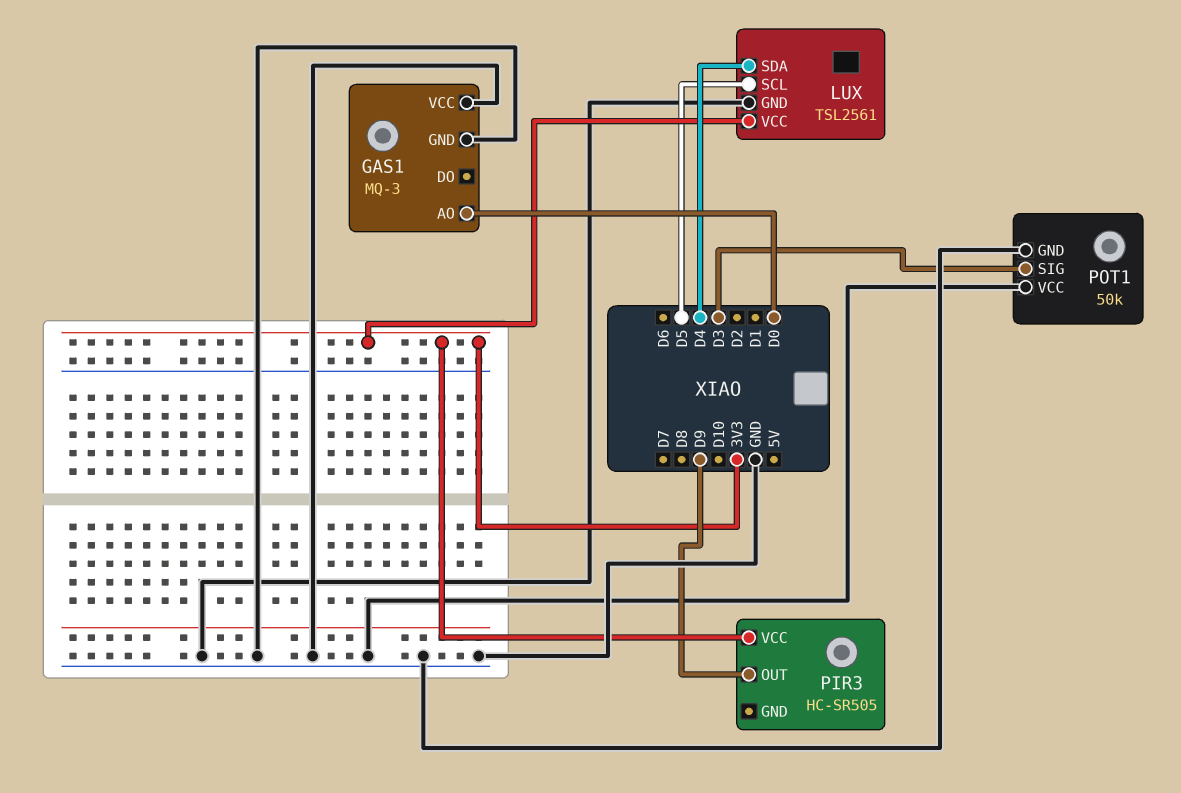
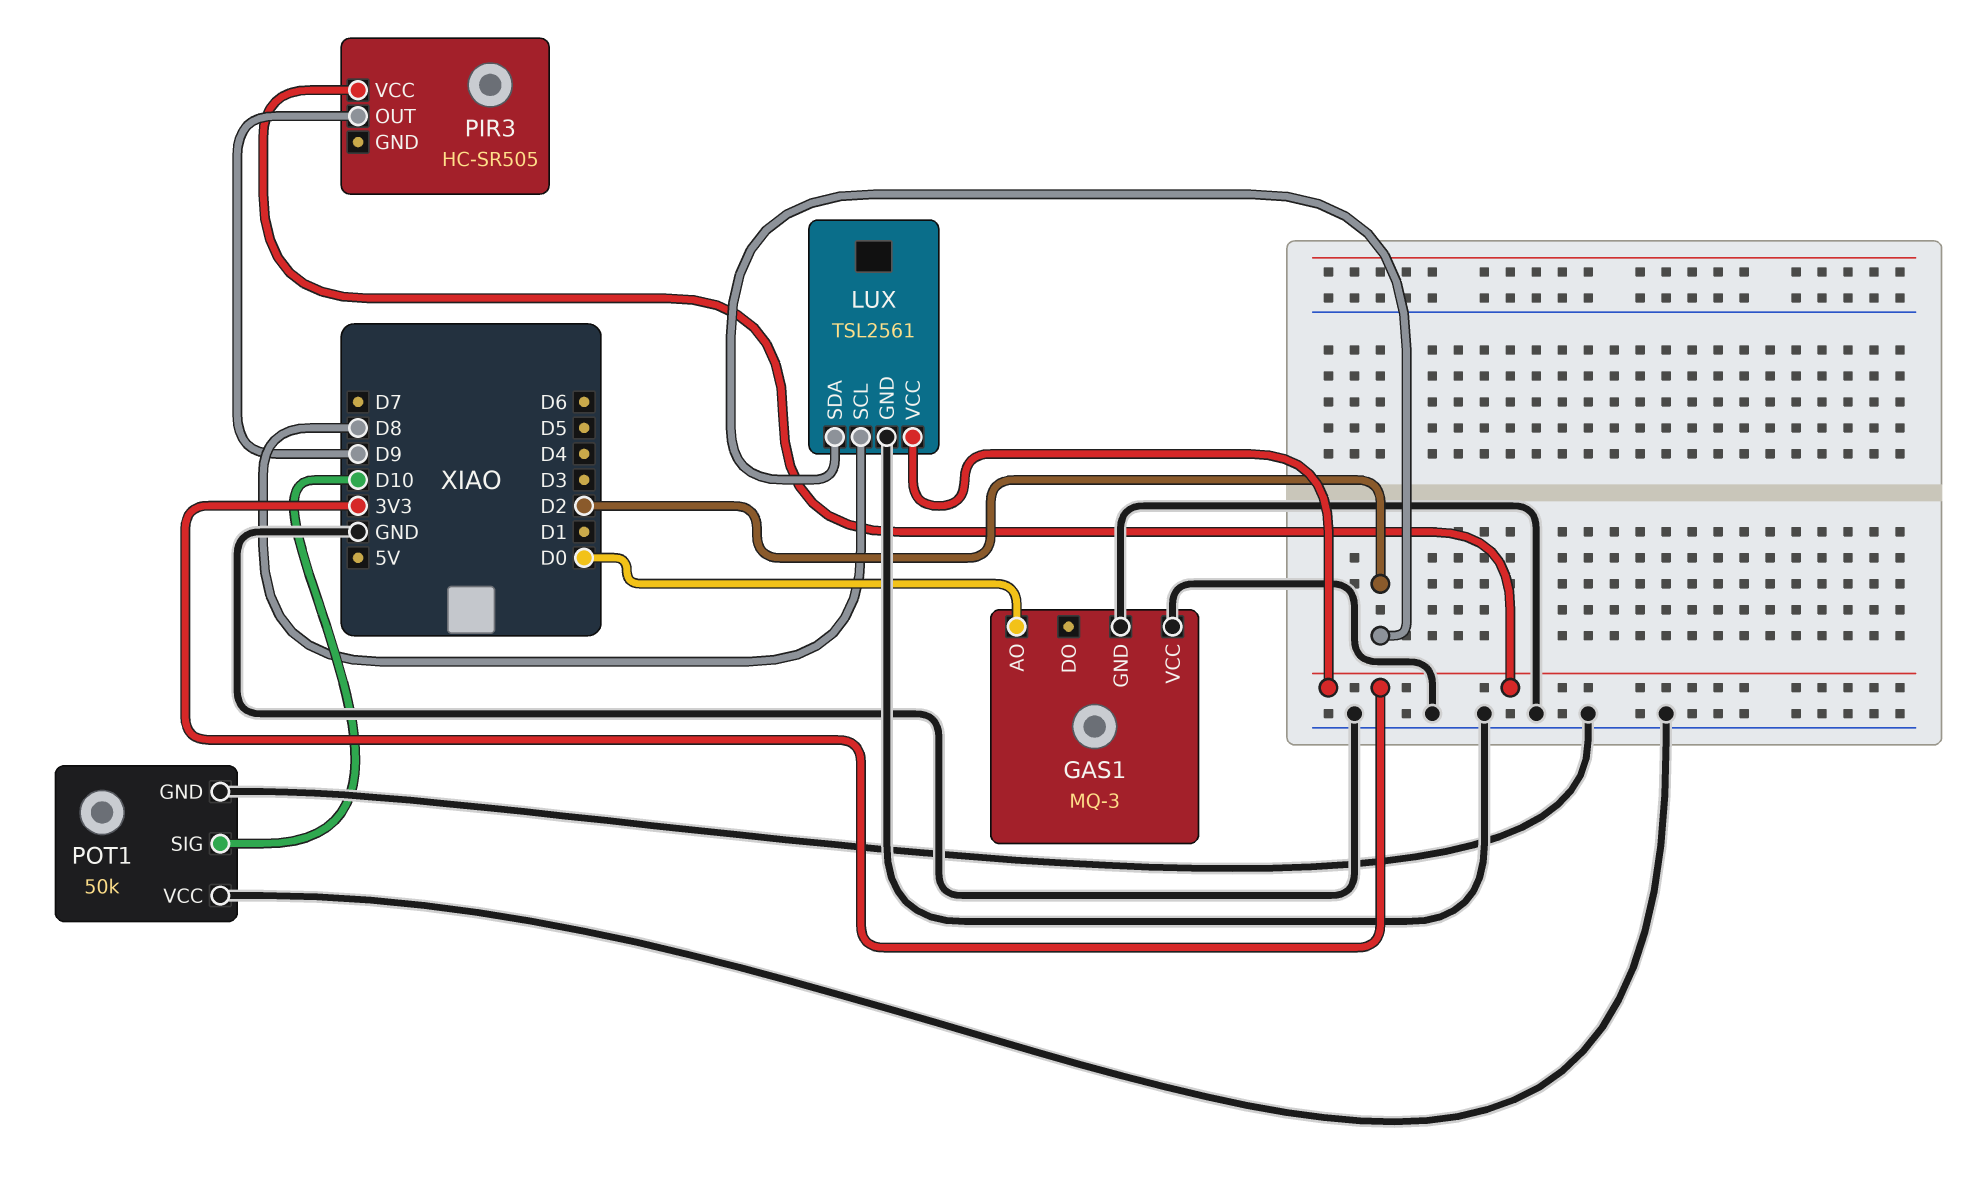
LUX pin SCL: D5 -> D8
LUX pin SDA: D4 -> D2
POT1 pin SIG: D3 -> D10

